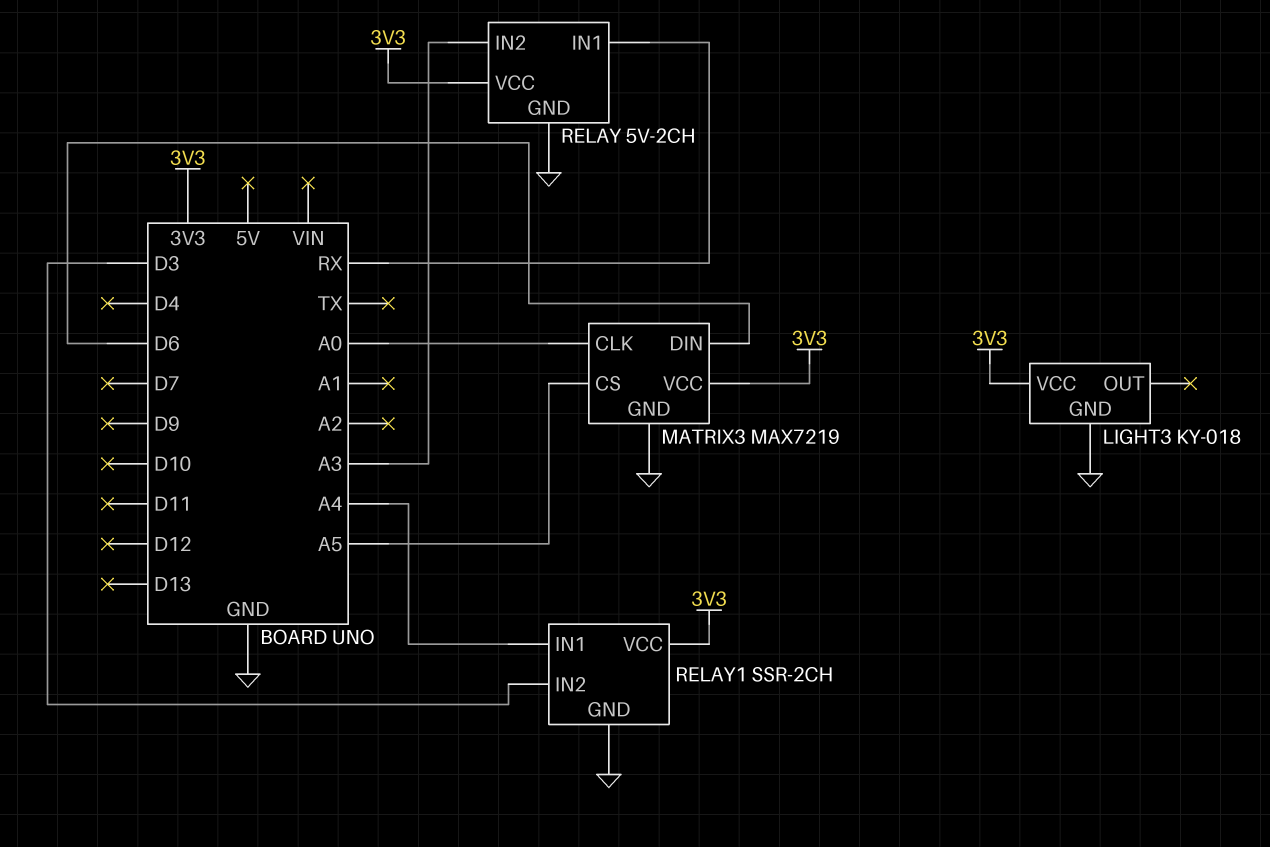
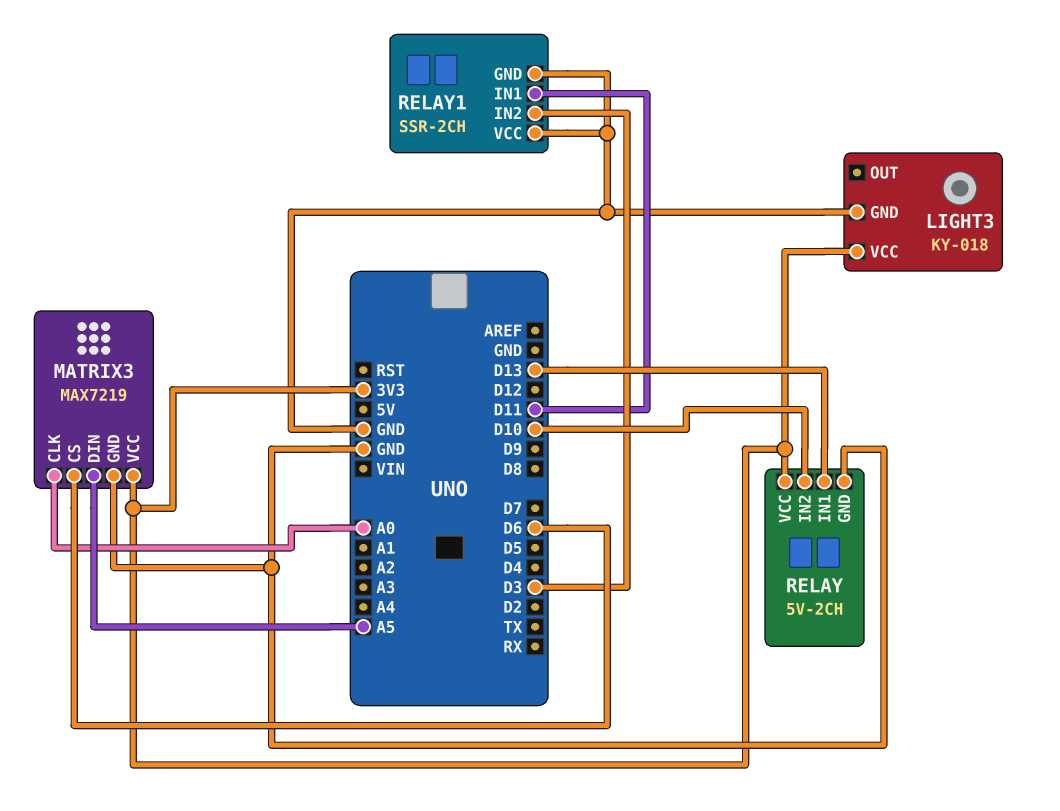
MATRIX3 pin CS: A5 -> D6
MATRIX3 pin DIN: D6 -> A5
RELAY pin IN1: RX -> D13
RELAY pin IN2: A3 -> D10
RELAY1 pin IN1: A4 -> D11
RELAY1 pin VCC: 3V3 -> GND

